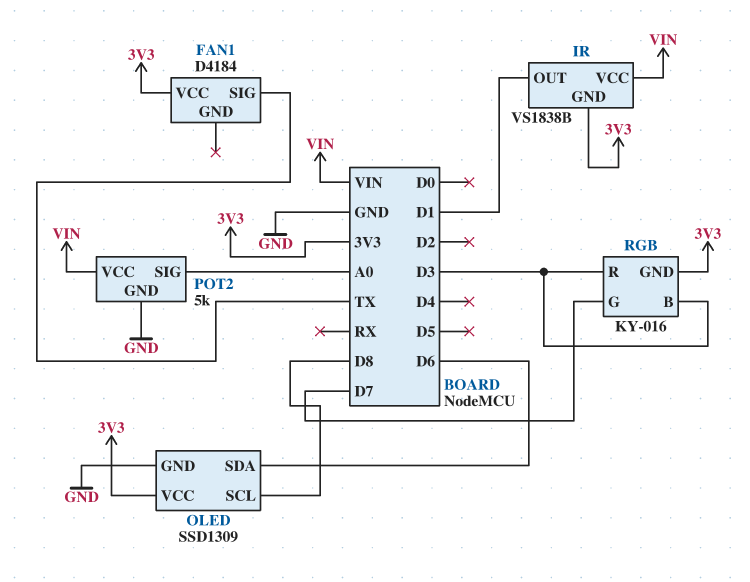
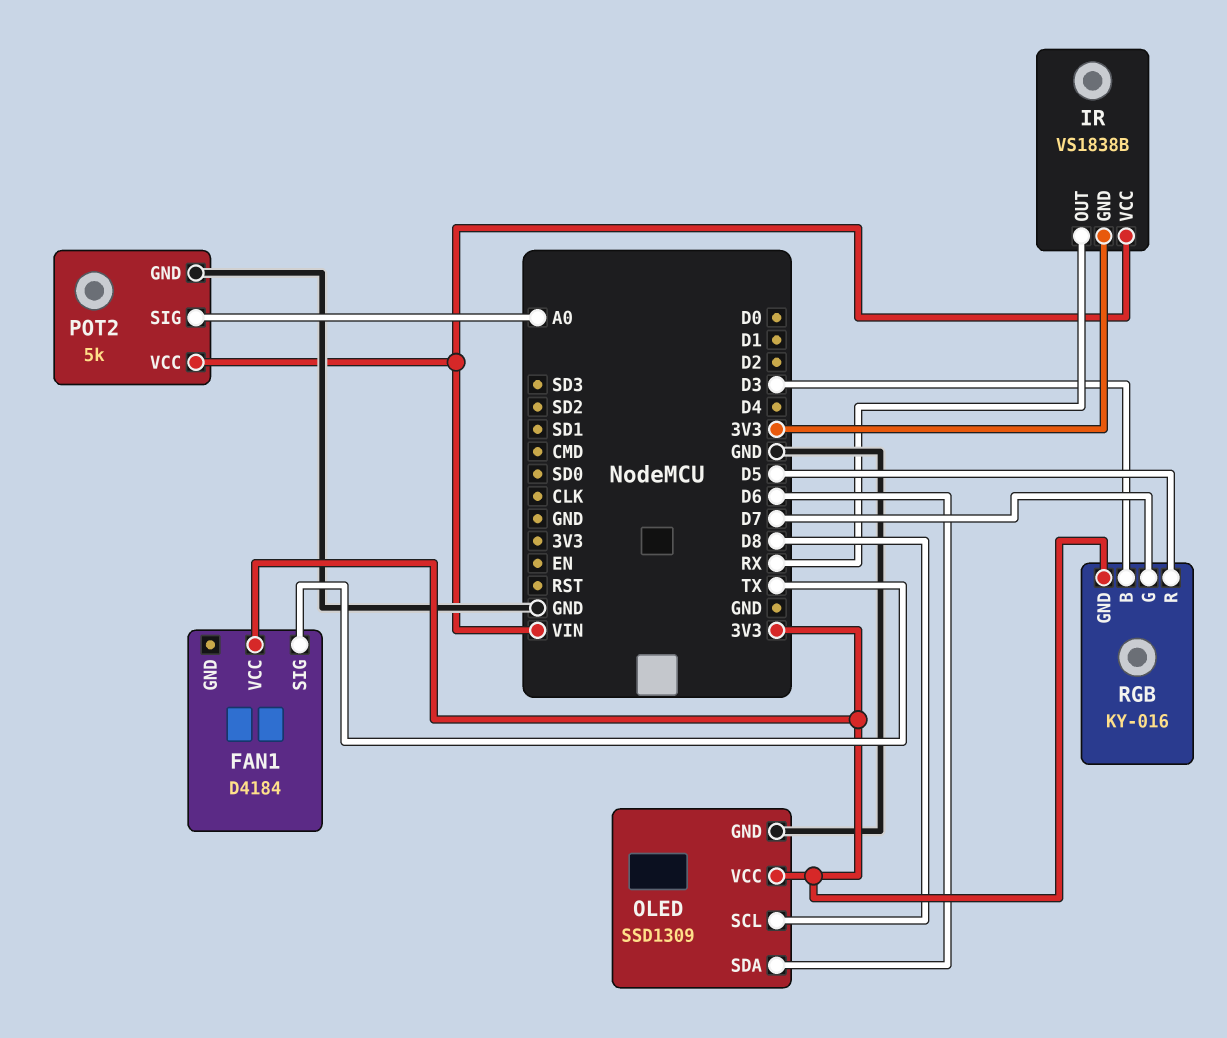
IR pin OUT: D1 -> RX
RGB pin R: D3 -> D5

